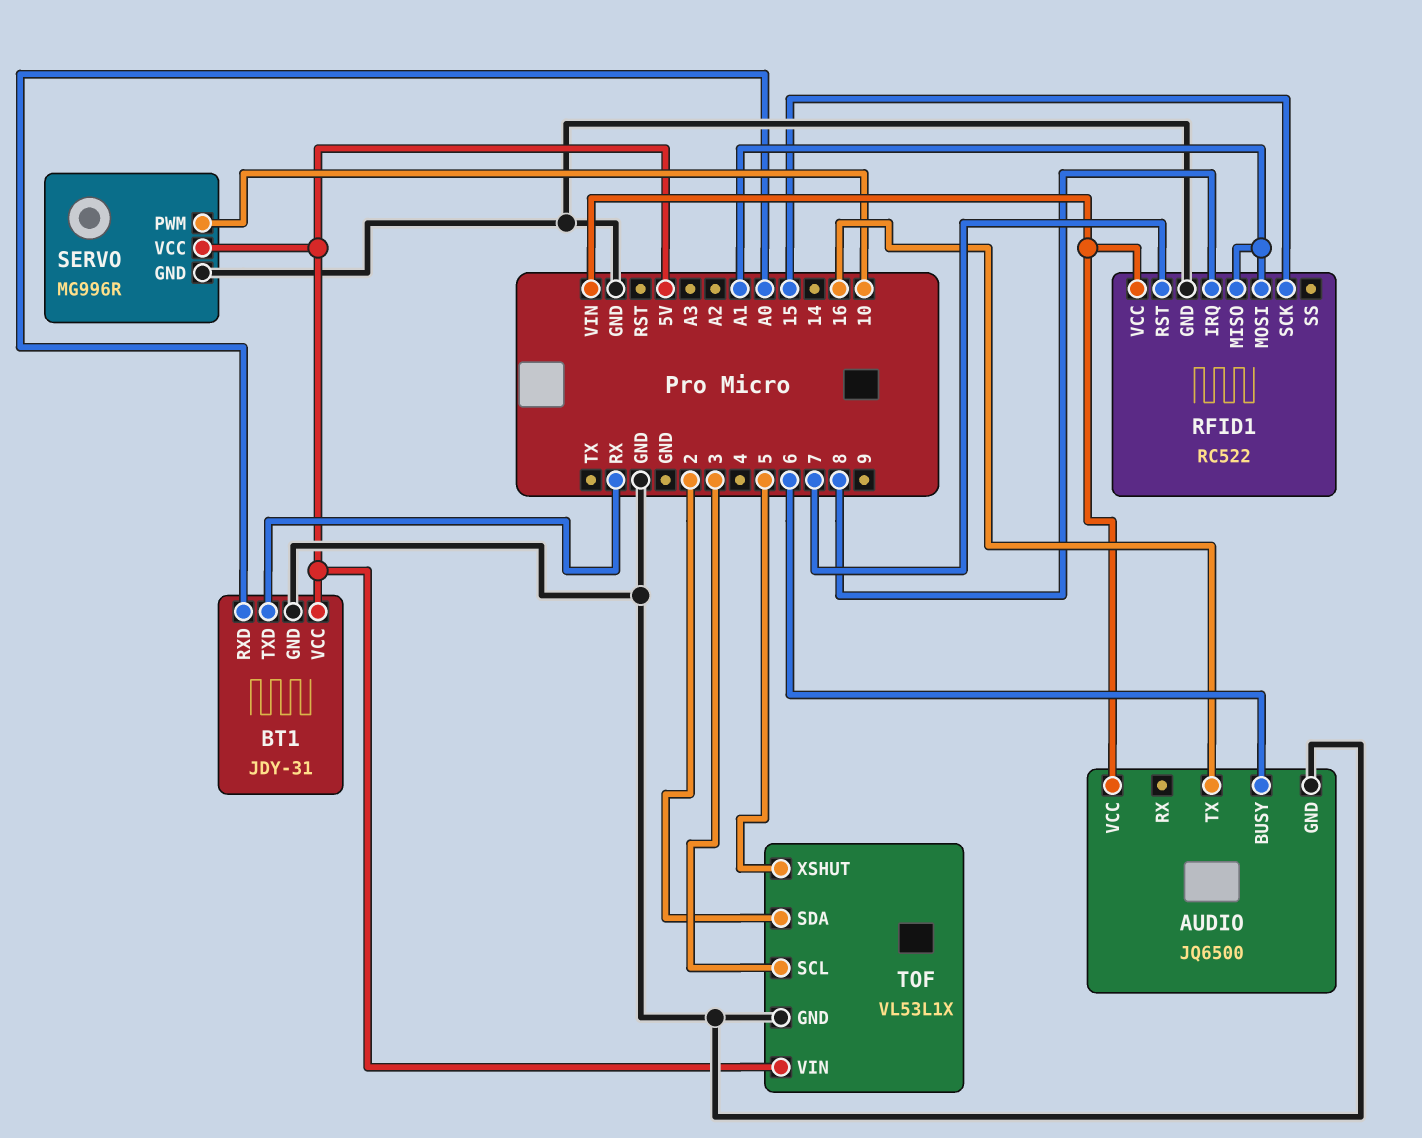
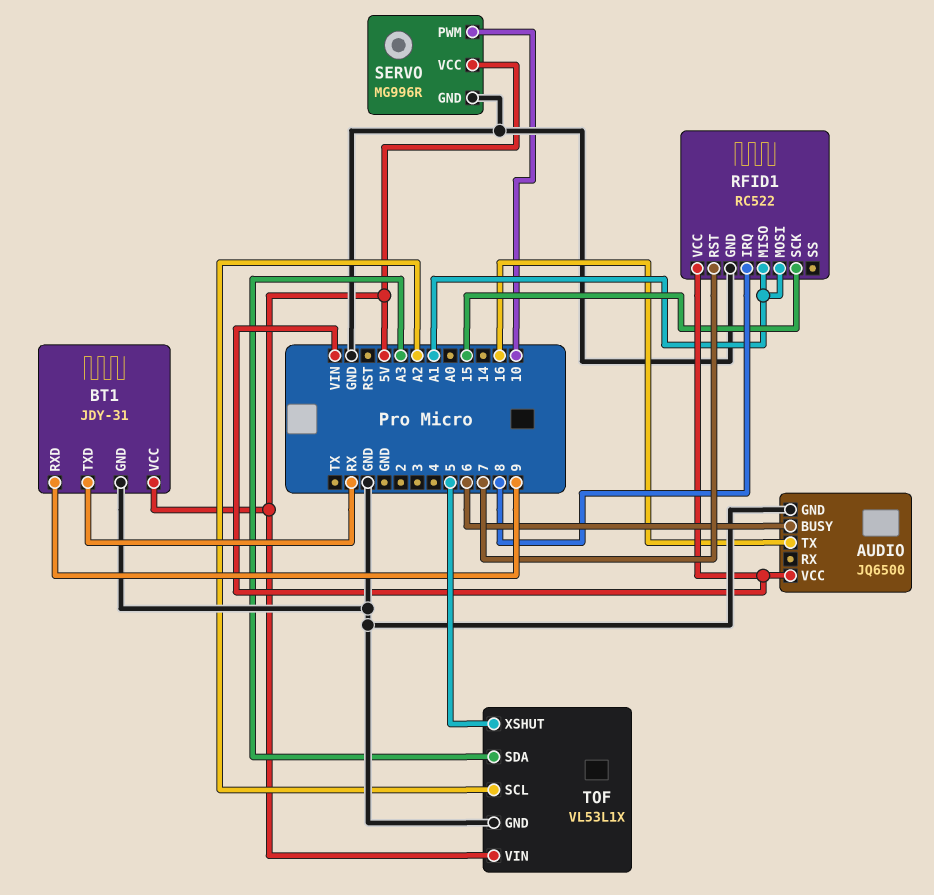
BT1 pin RXD: A0 -> 9
TOF pin SCL: 3 -> A2
TOF pin SDA: 2 -> A3

